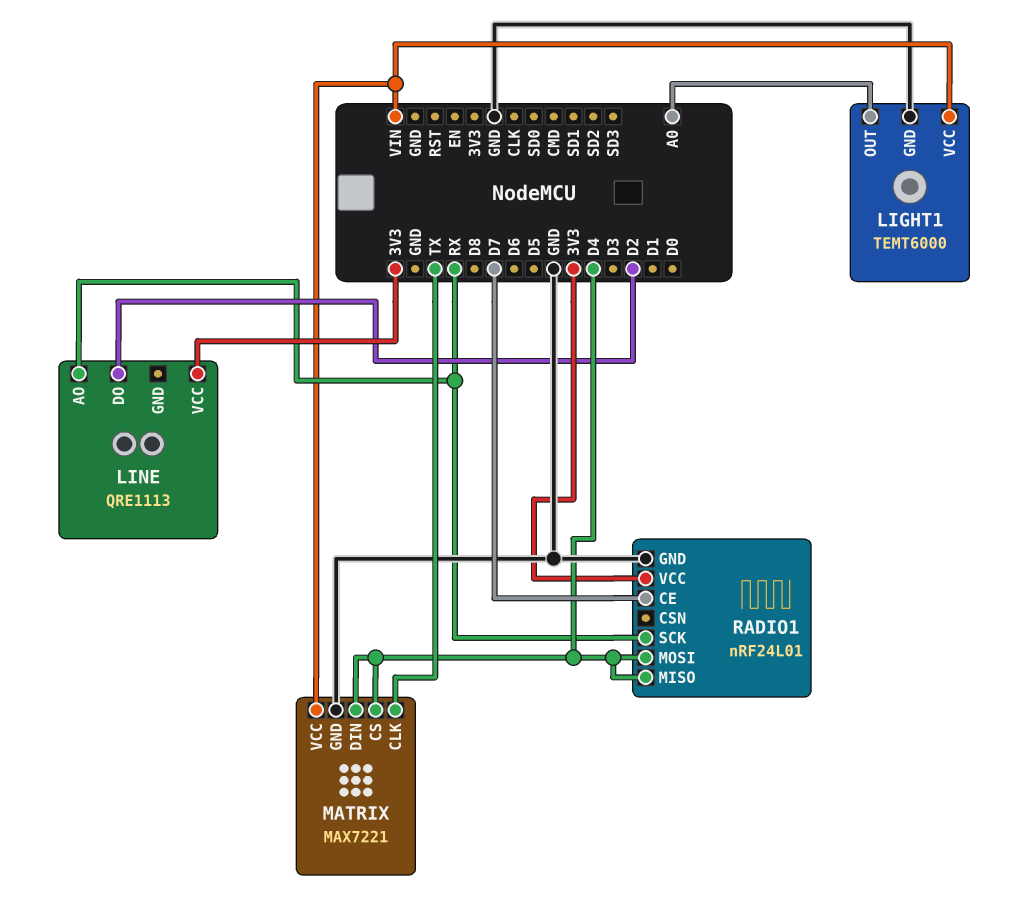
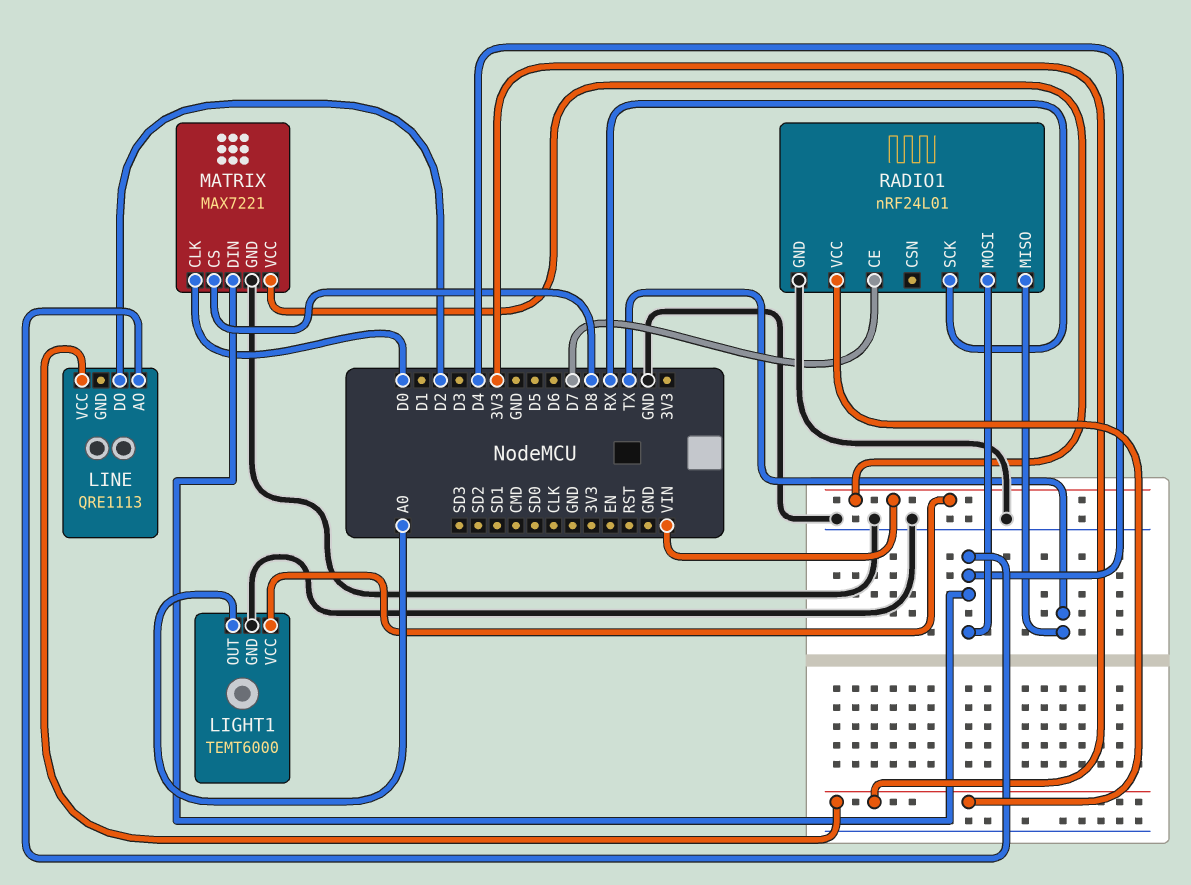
LINE pin AO: RX -> D4
MATRIX pin CLK: TX -> D0
MATRIX pin CS: D4 -> D8
RADIO1 pin MISO: D4 -> TX

